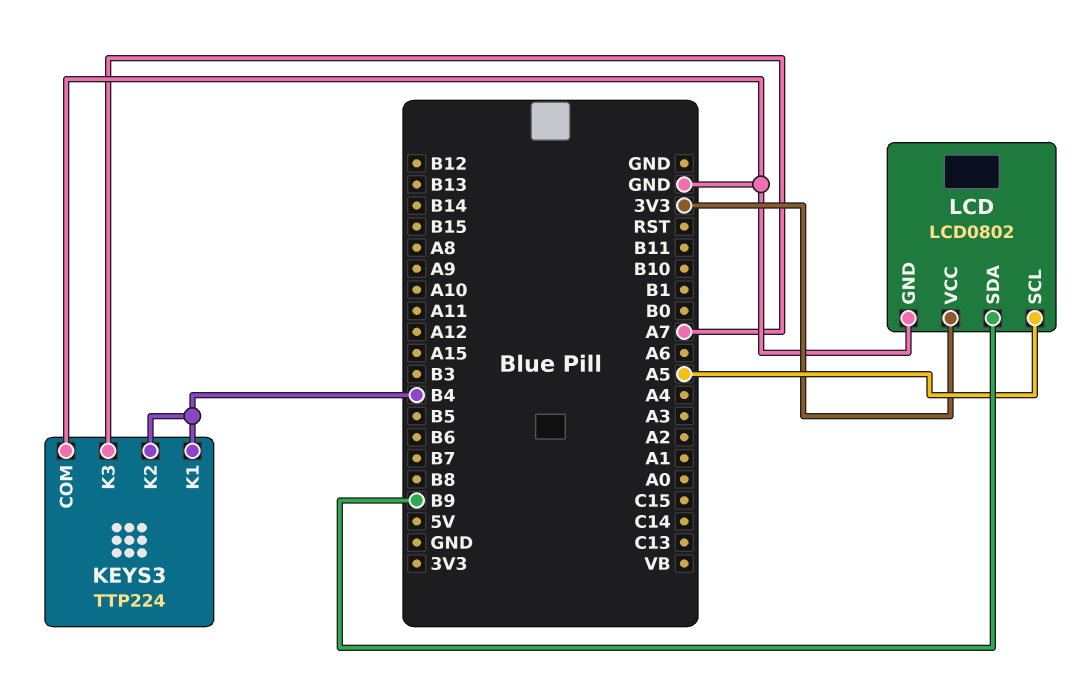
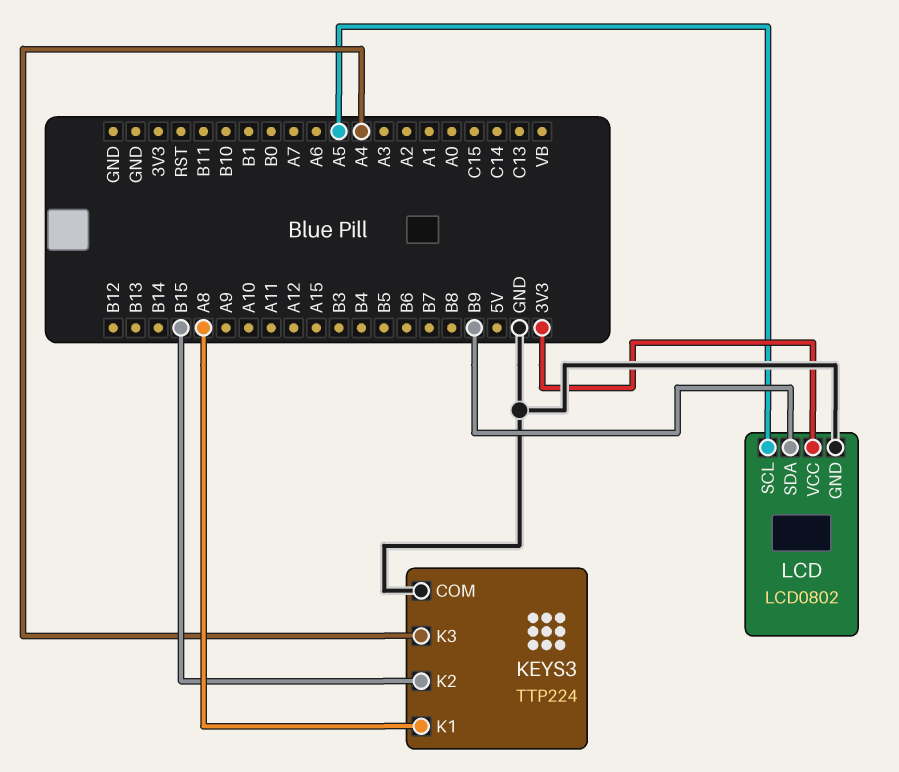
KEYS3 pin K1: B4 -> A8
KEYS3 pin K2: B4 -> B15
KEYS3 pin K3: A7 -> A4

